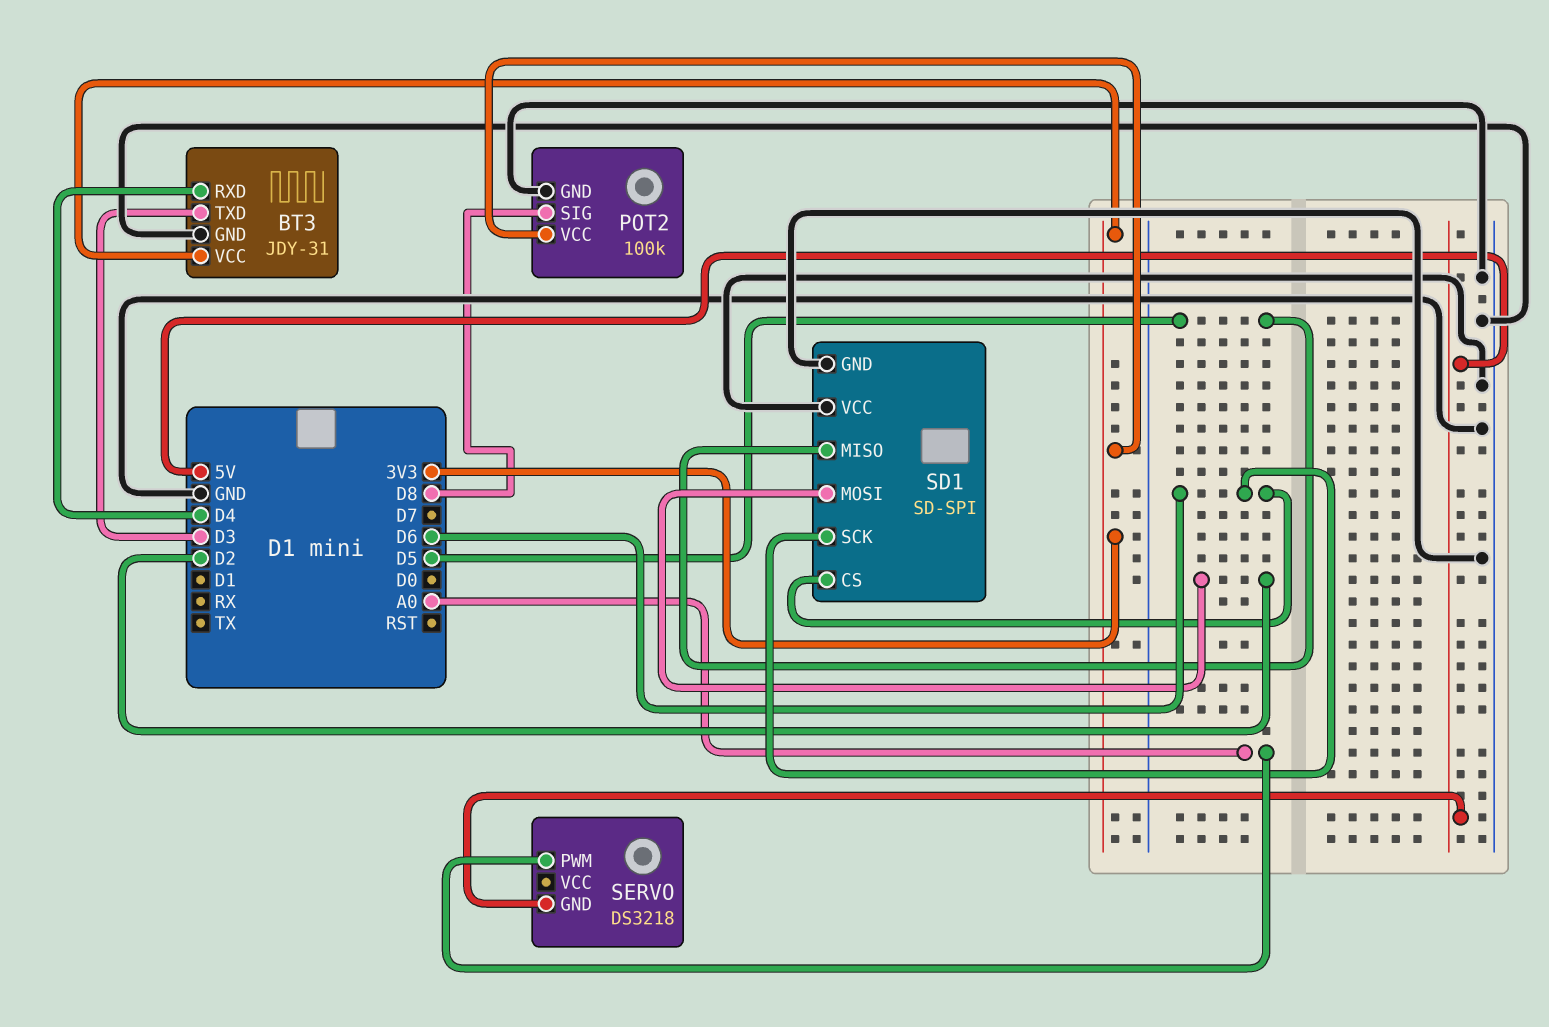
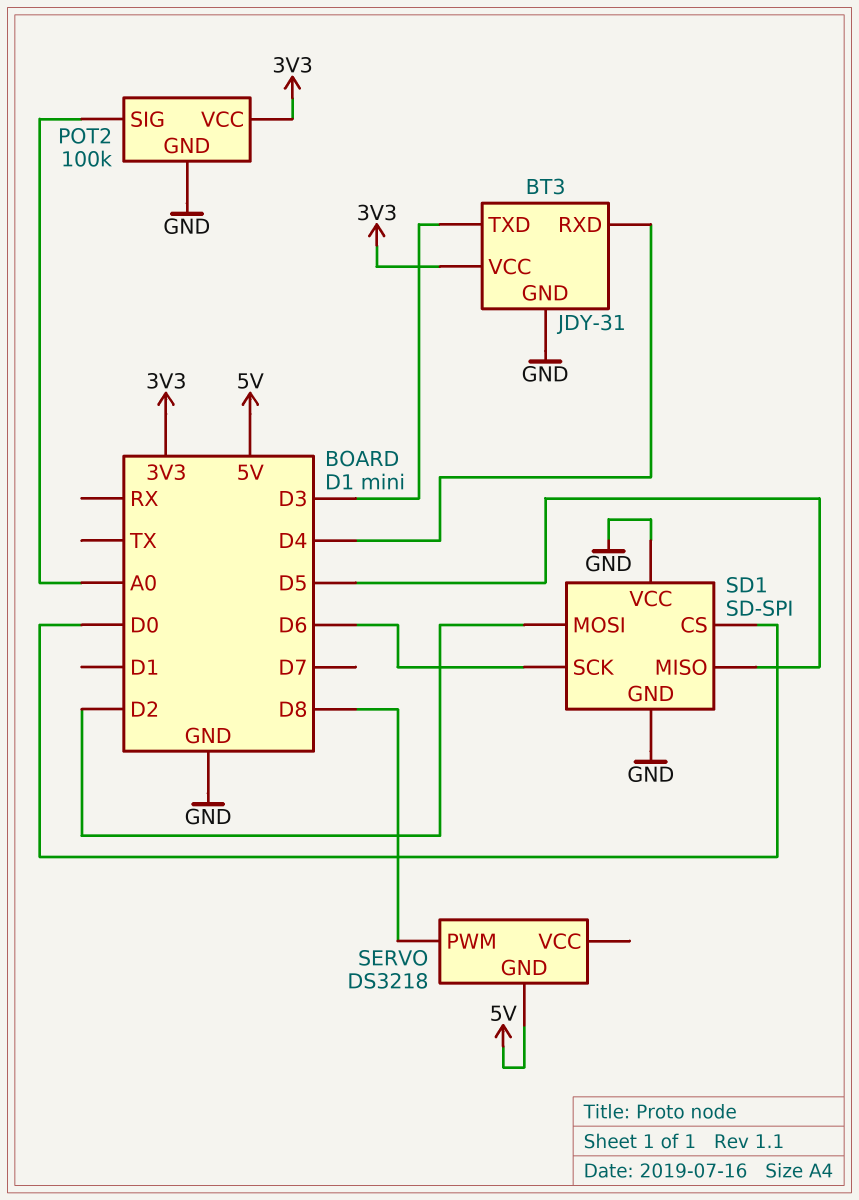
POT2 pin SIG: D8 -> A0
SD1 pin CS: D6 -> D0
SERVO pin PWM: A0 -> D8

